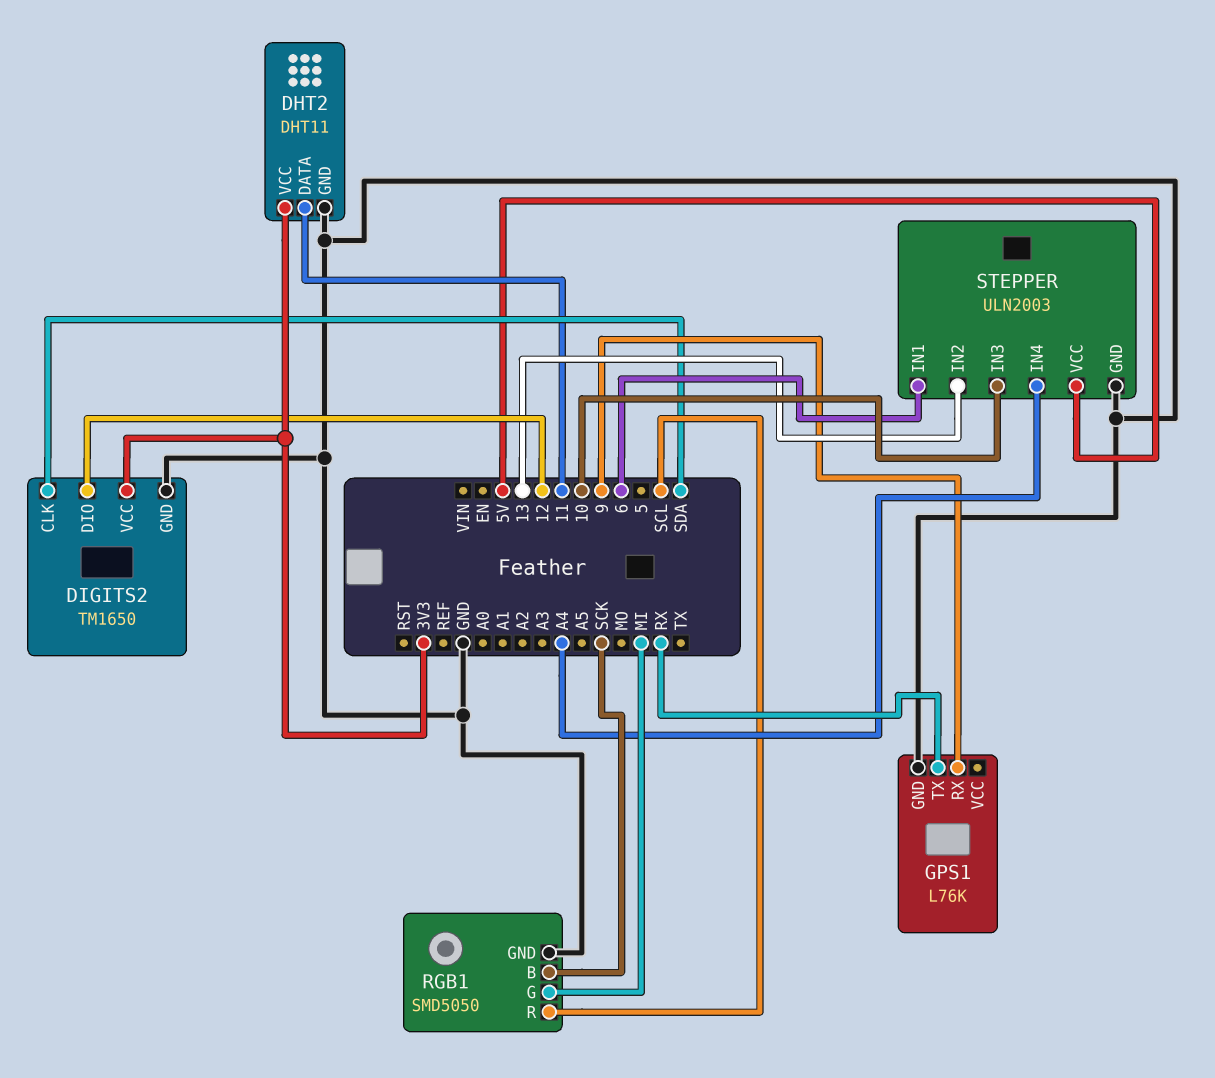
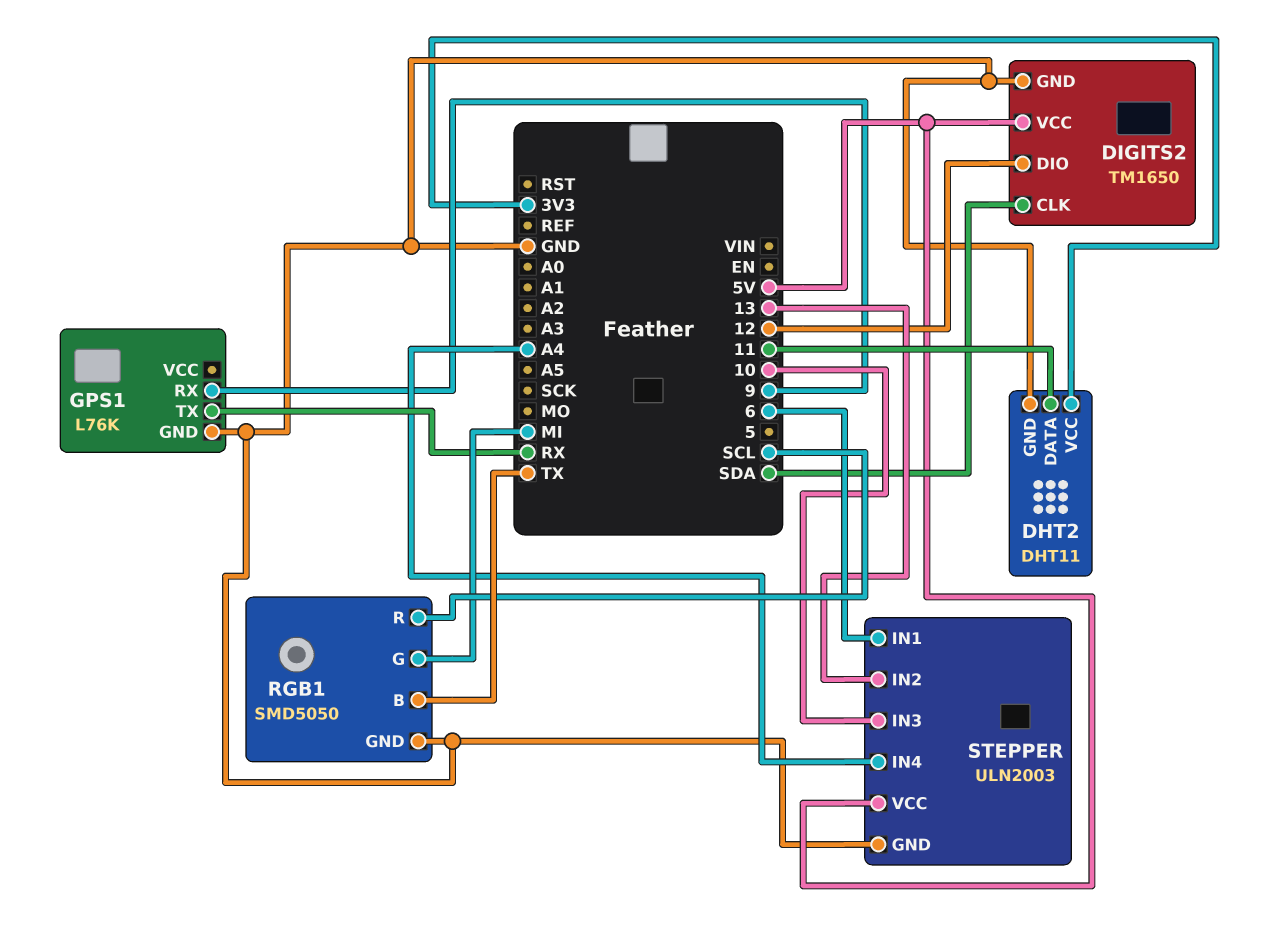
DIGITS2 pin VCC: 3V3 -> 5V
RGB1 pin B: SCK -> TX

